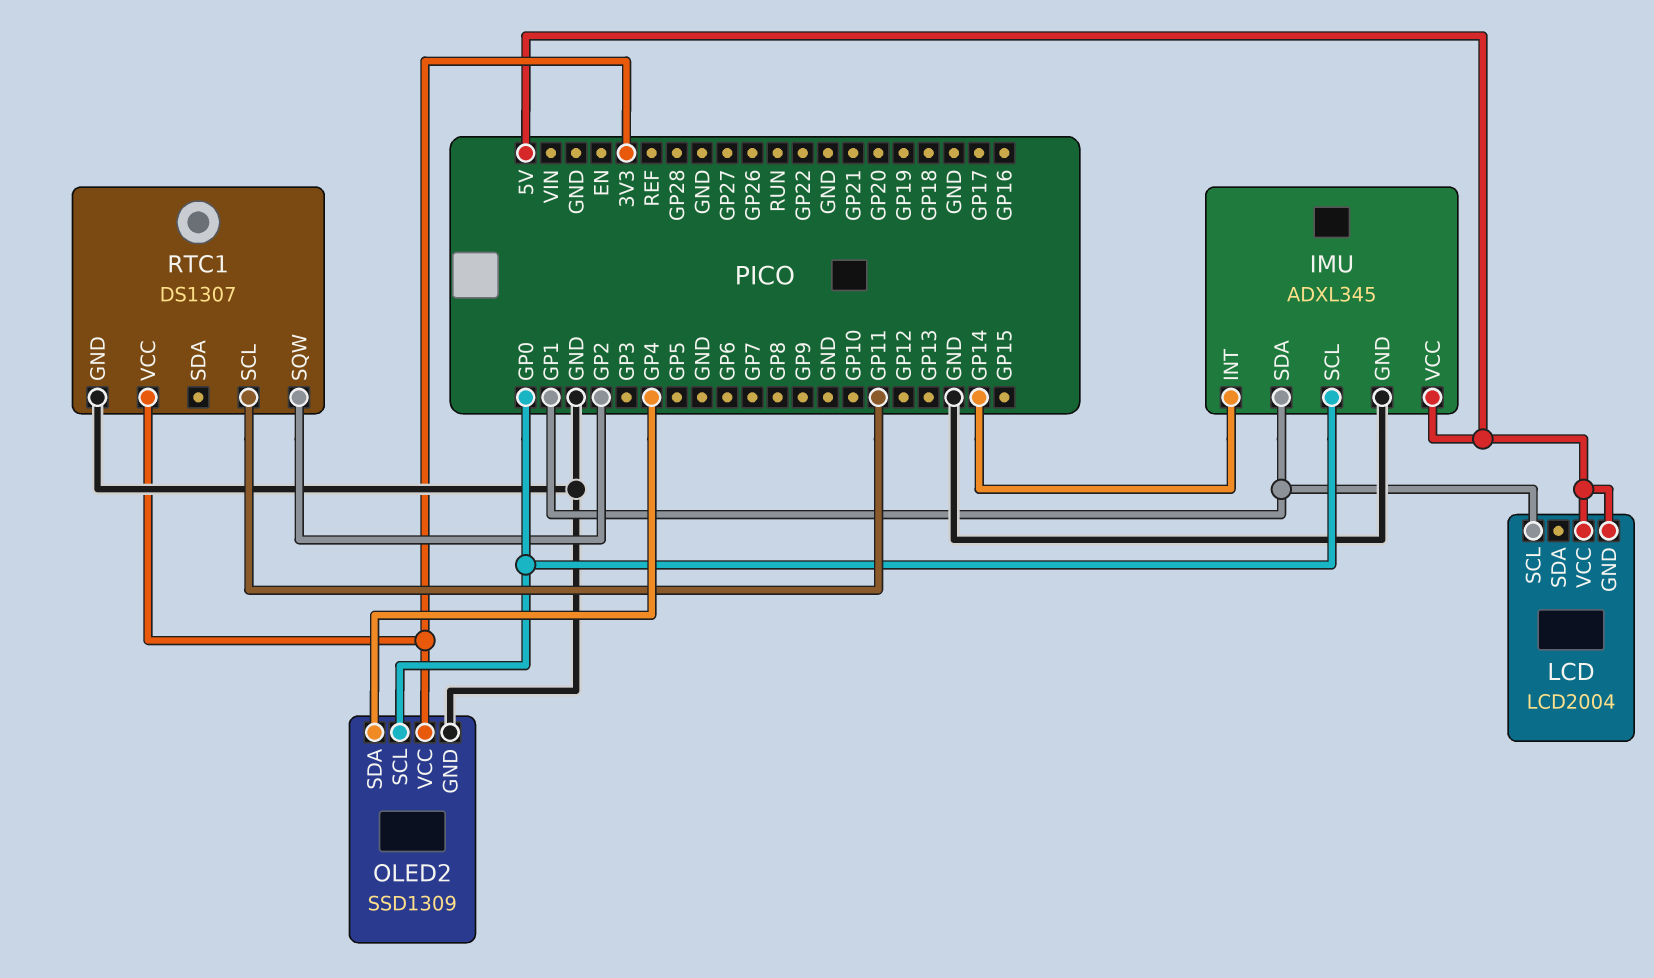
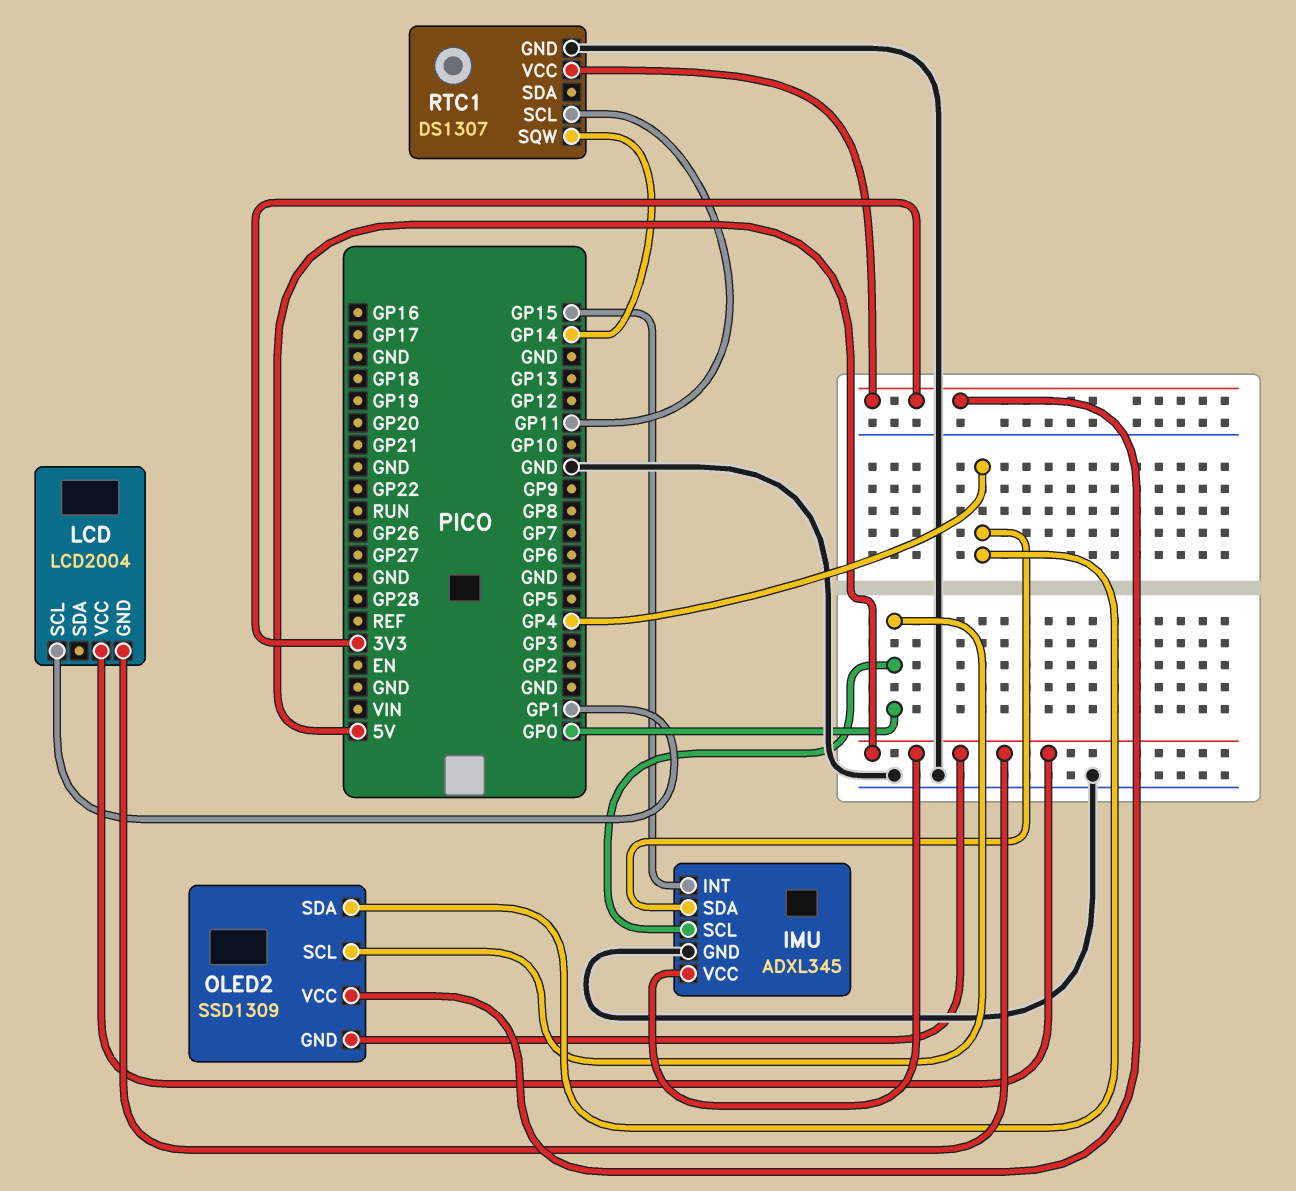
IMU pin INT: GP14 -> GP15
IMU pin SDA: GP1 -> GP4
OLED2 pin GND: GND -> 5V
RTC1 pin SQW: GP2 -> GP14

